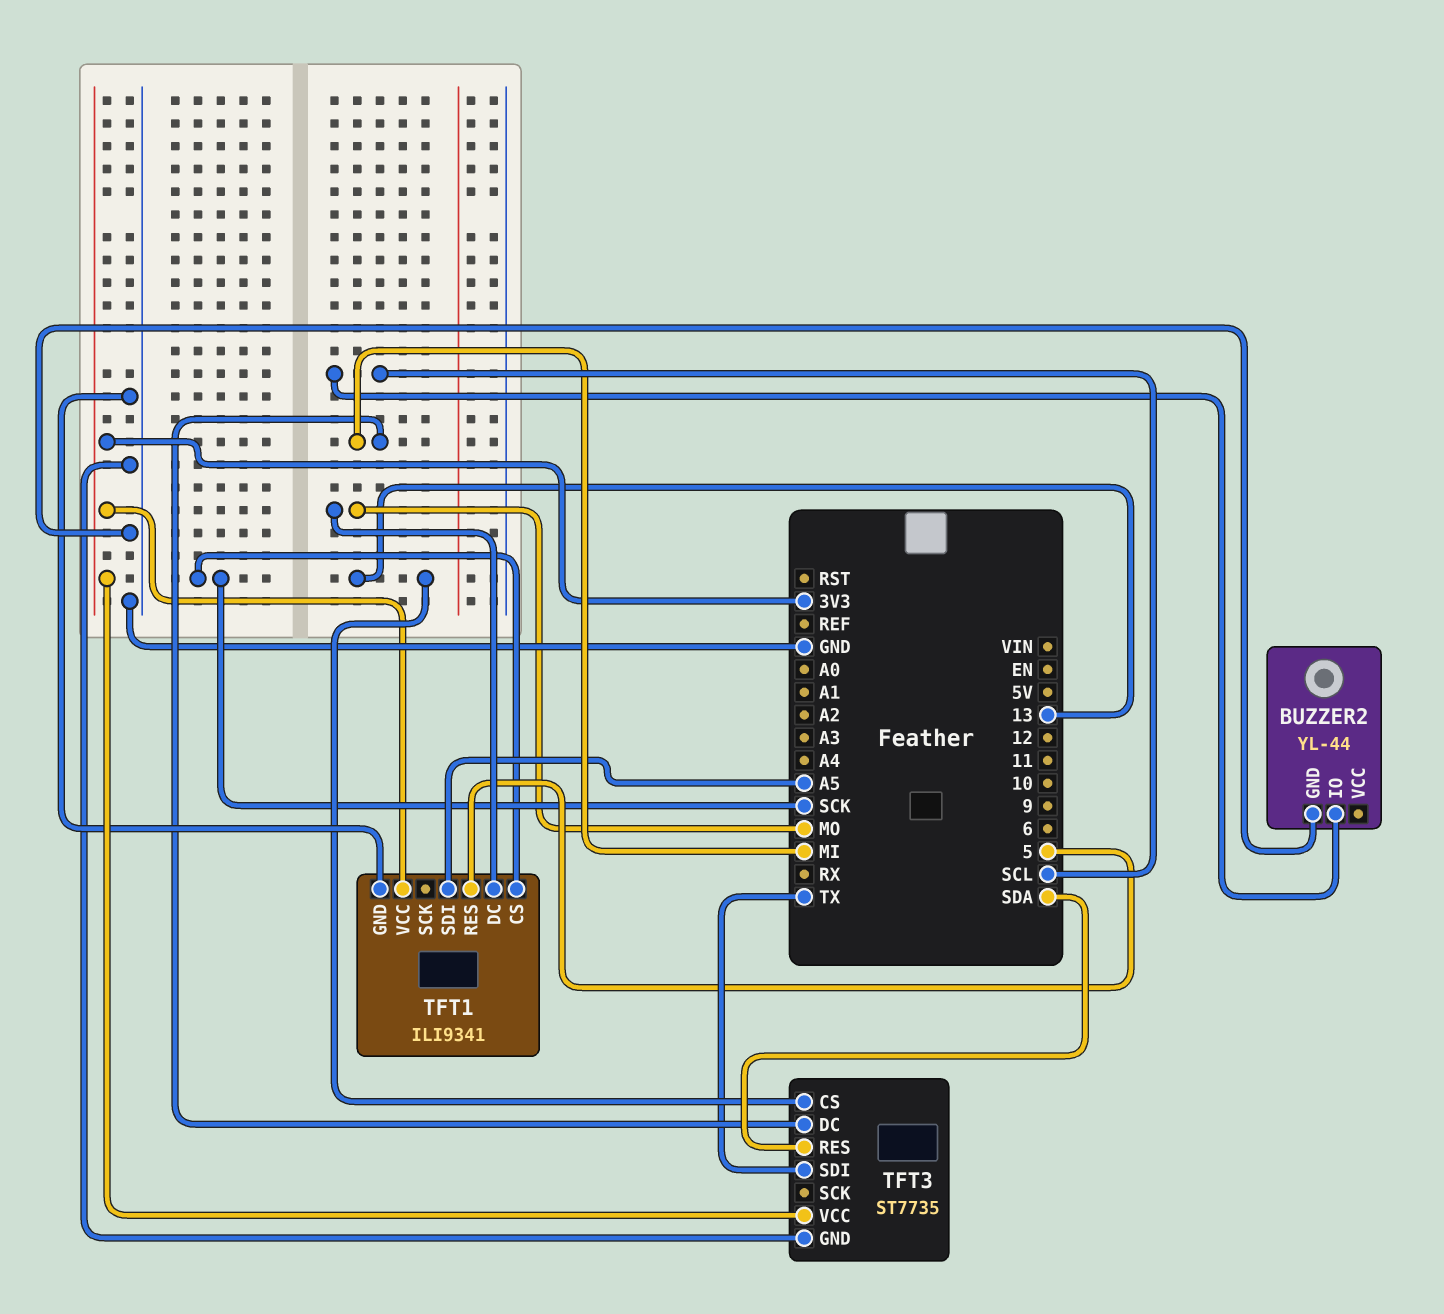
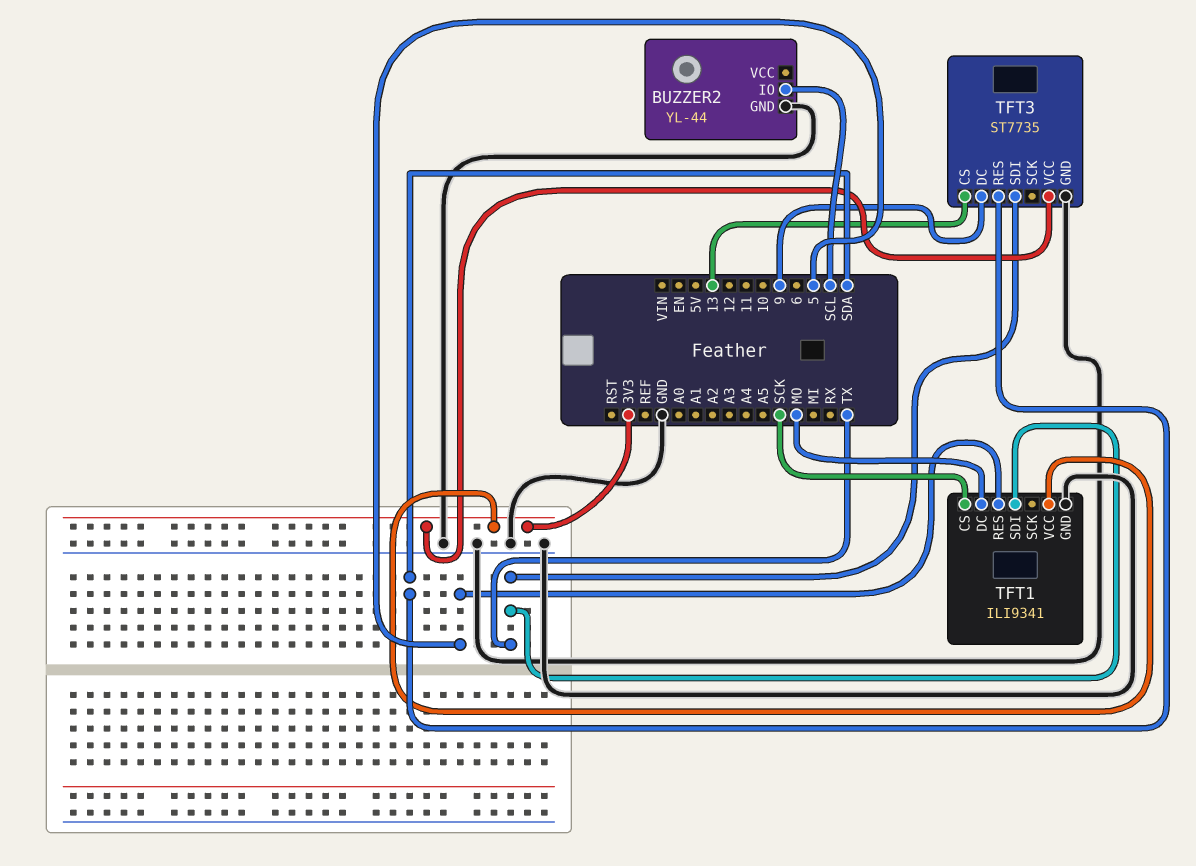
TFT1 pin SDI: A5 -> TX
TFT3 pin DC: MI -> 9

